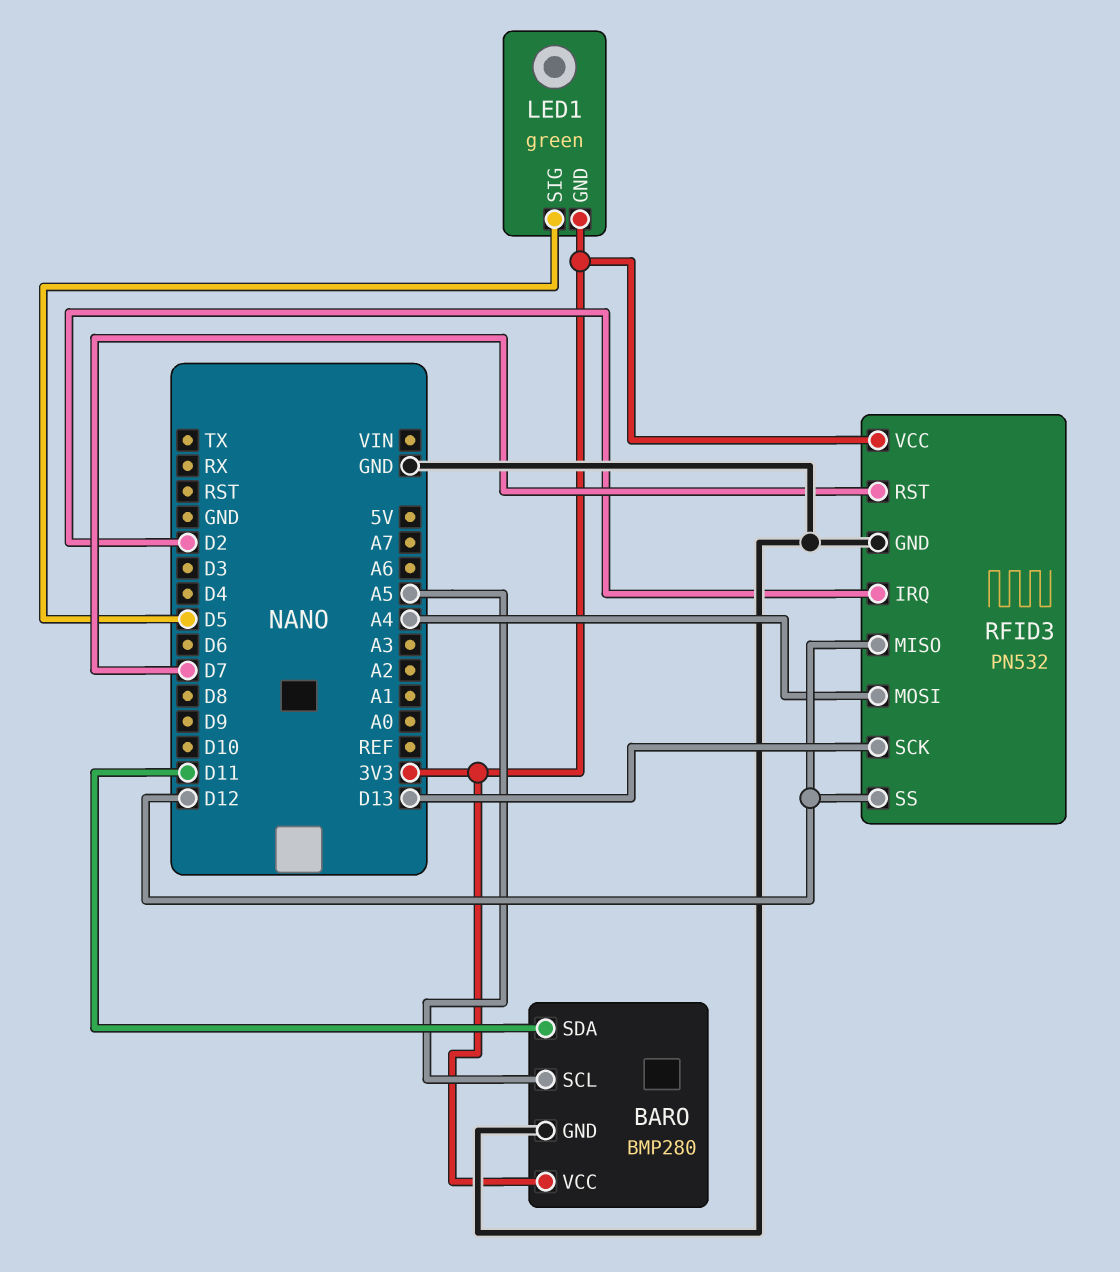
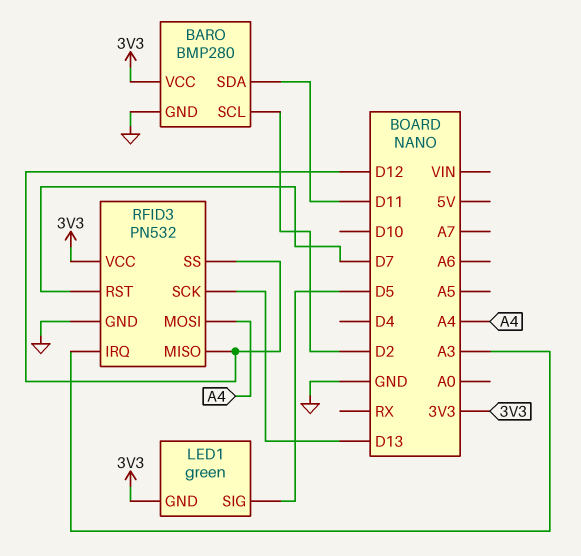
BARO pin SCL: A5 -> D2
RFID3 pin IRQ: D2 -> A3

